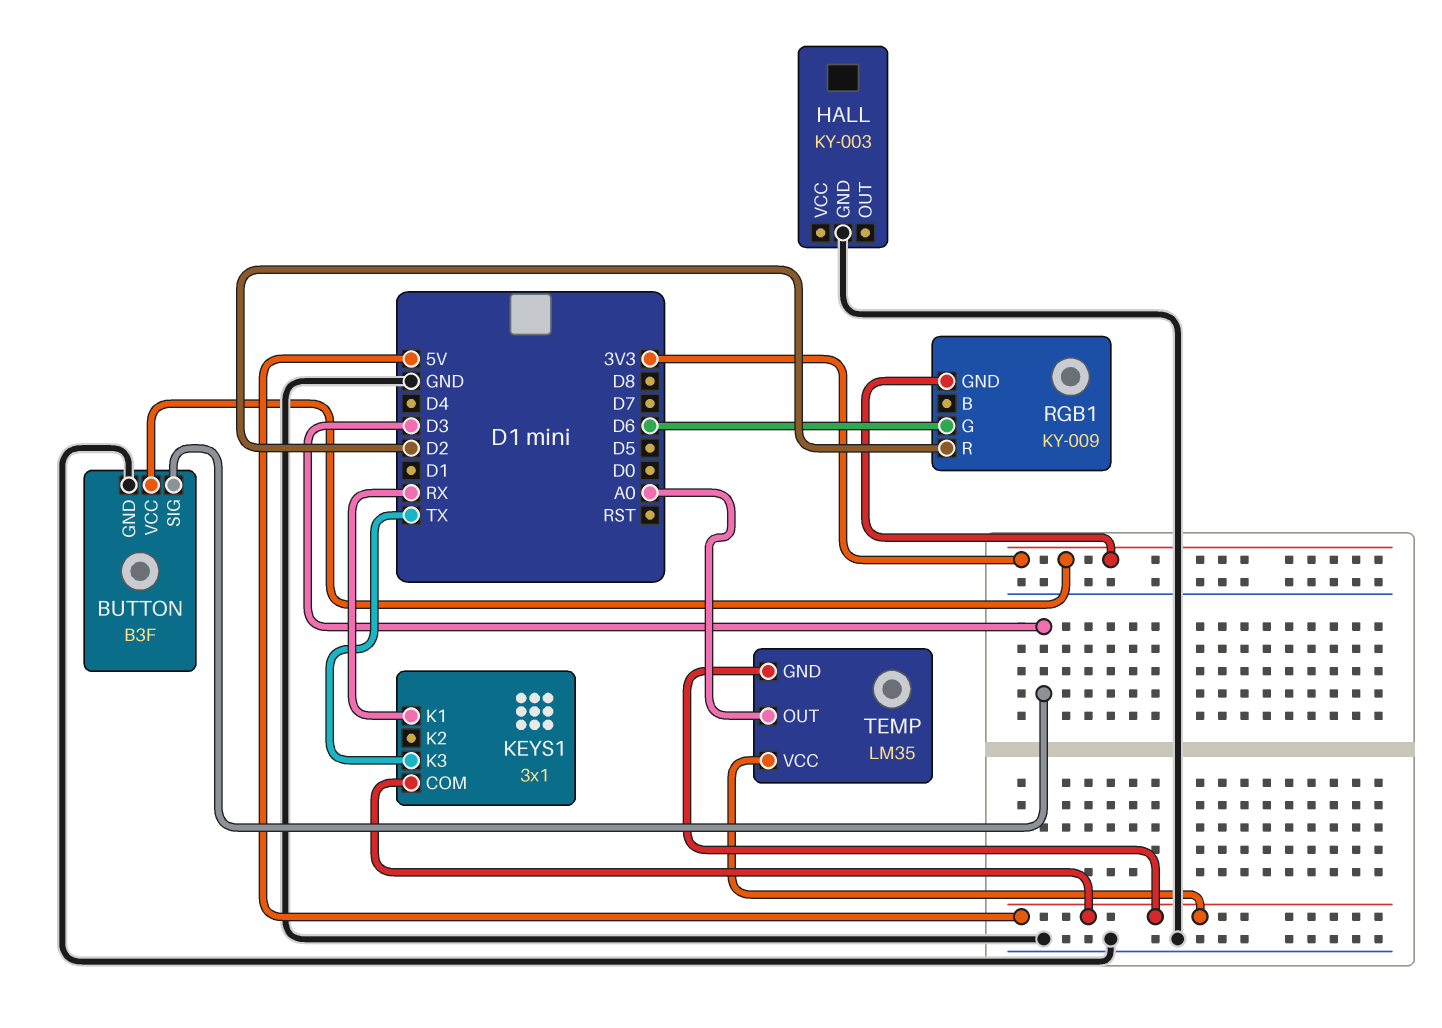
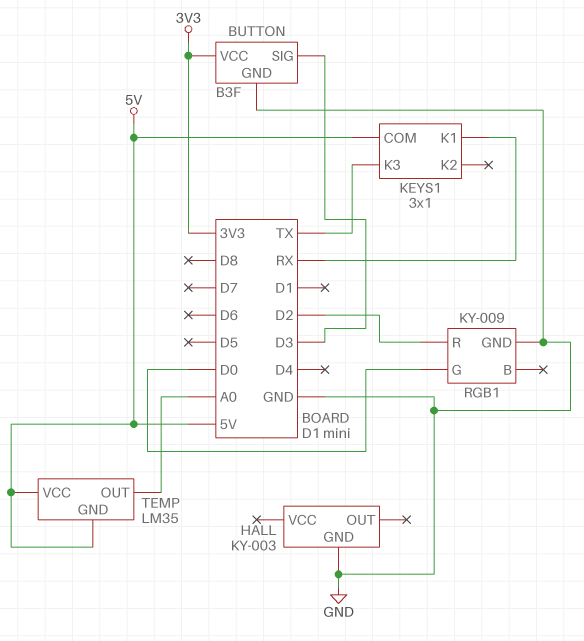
RGB1 pin G: D6 -> D0
RGB1 pin GND: 3V3 -> GND

